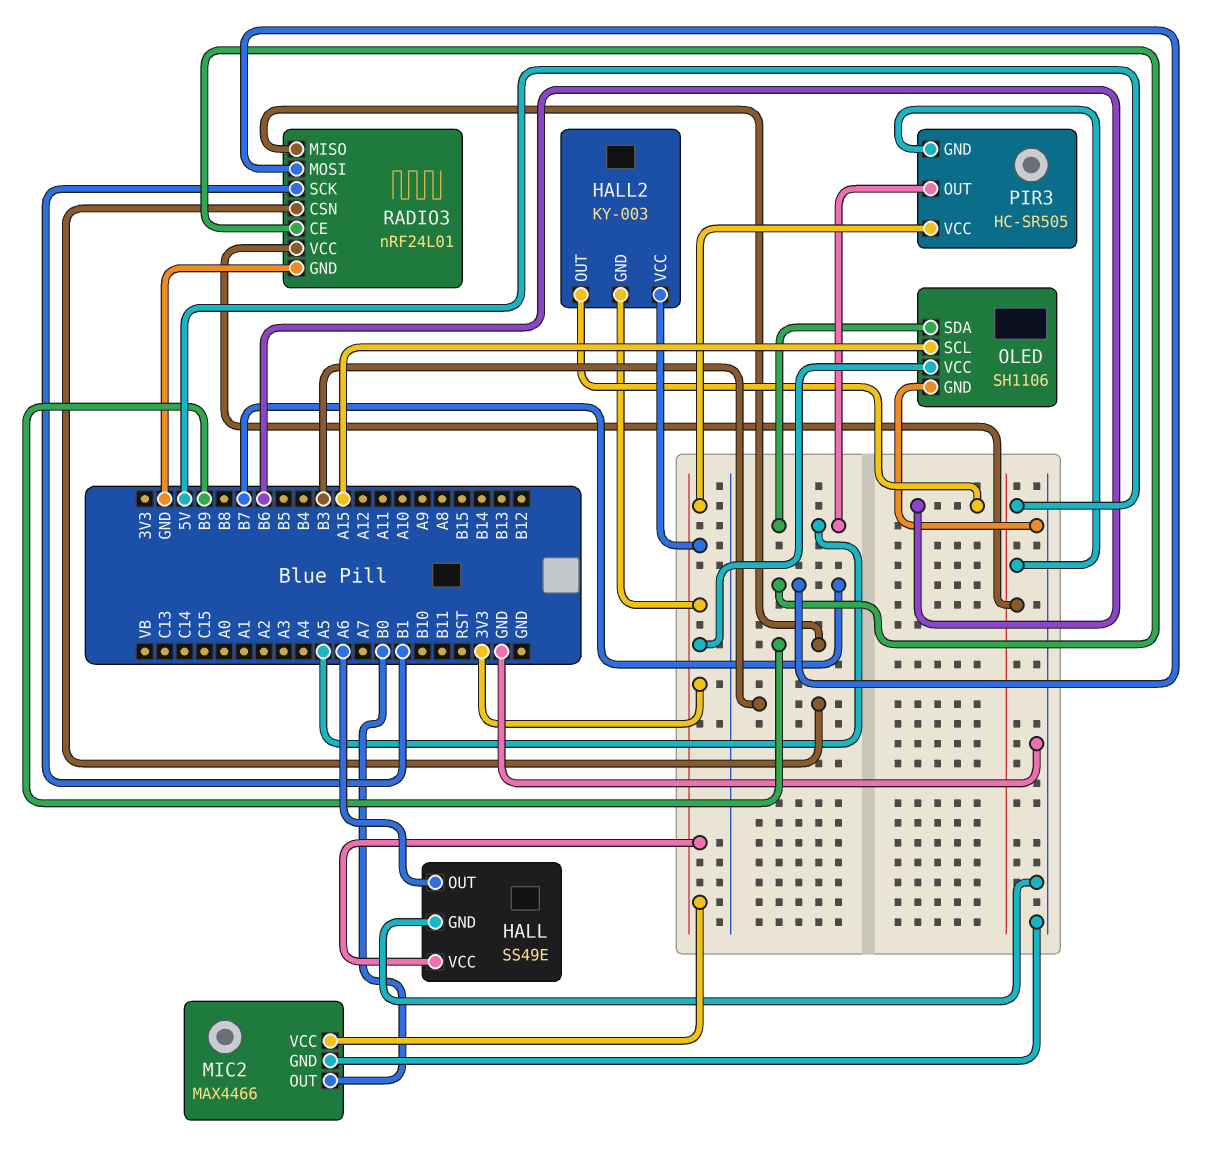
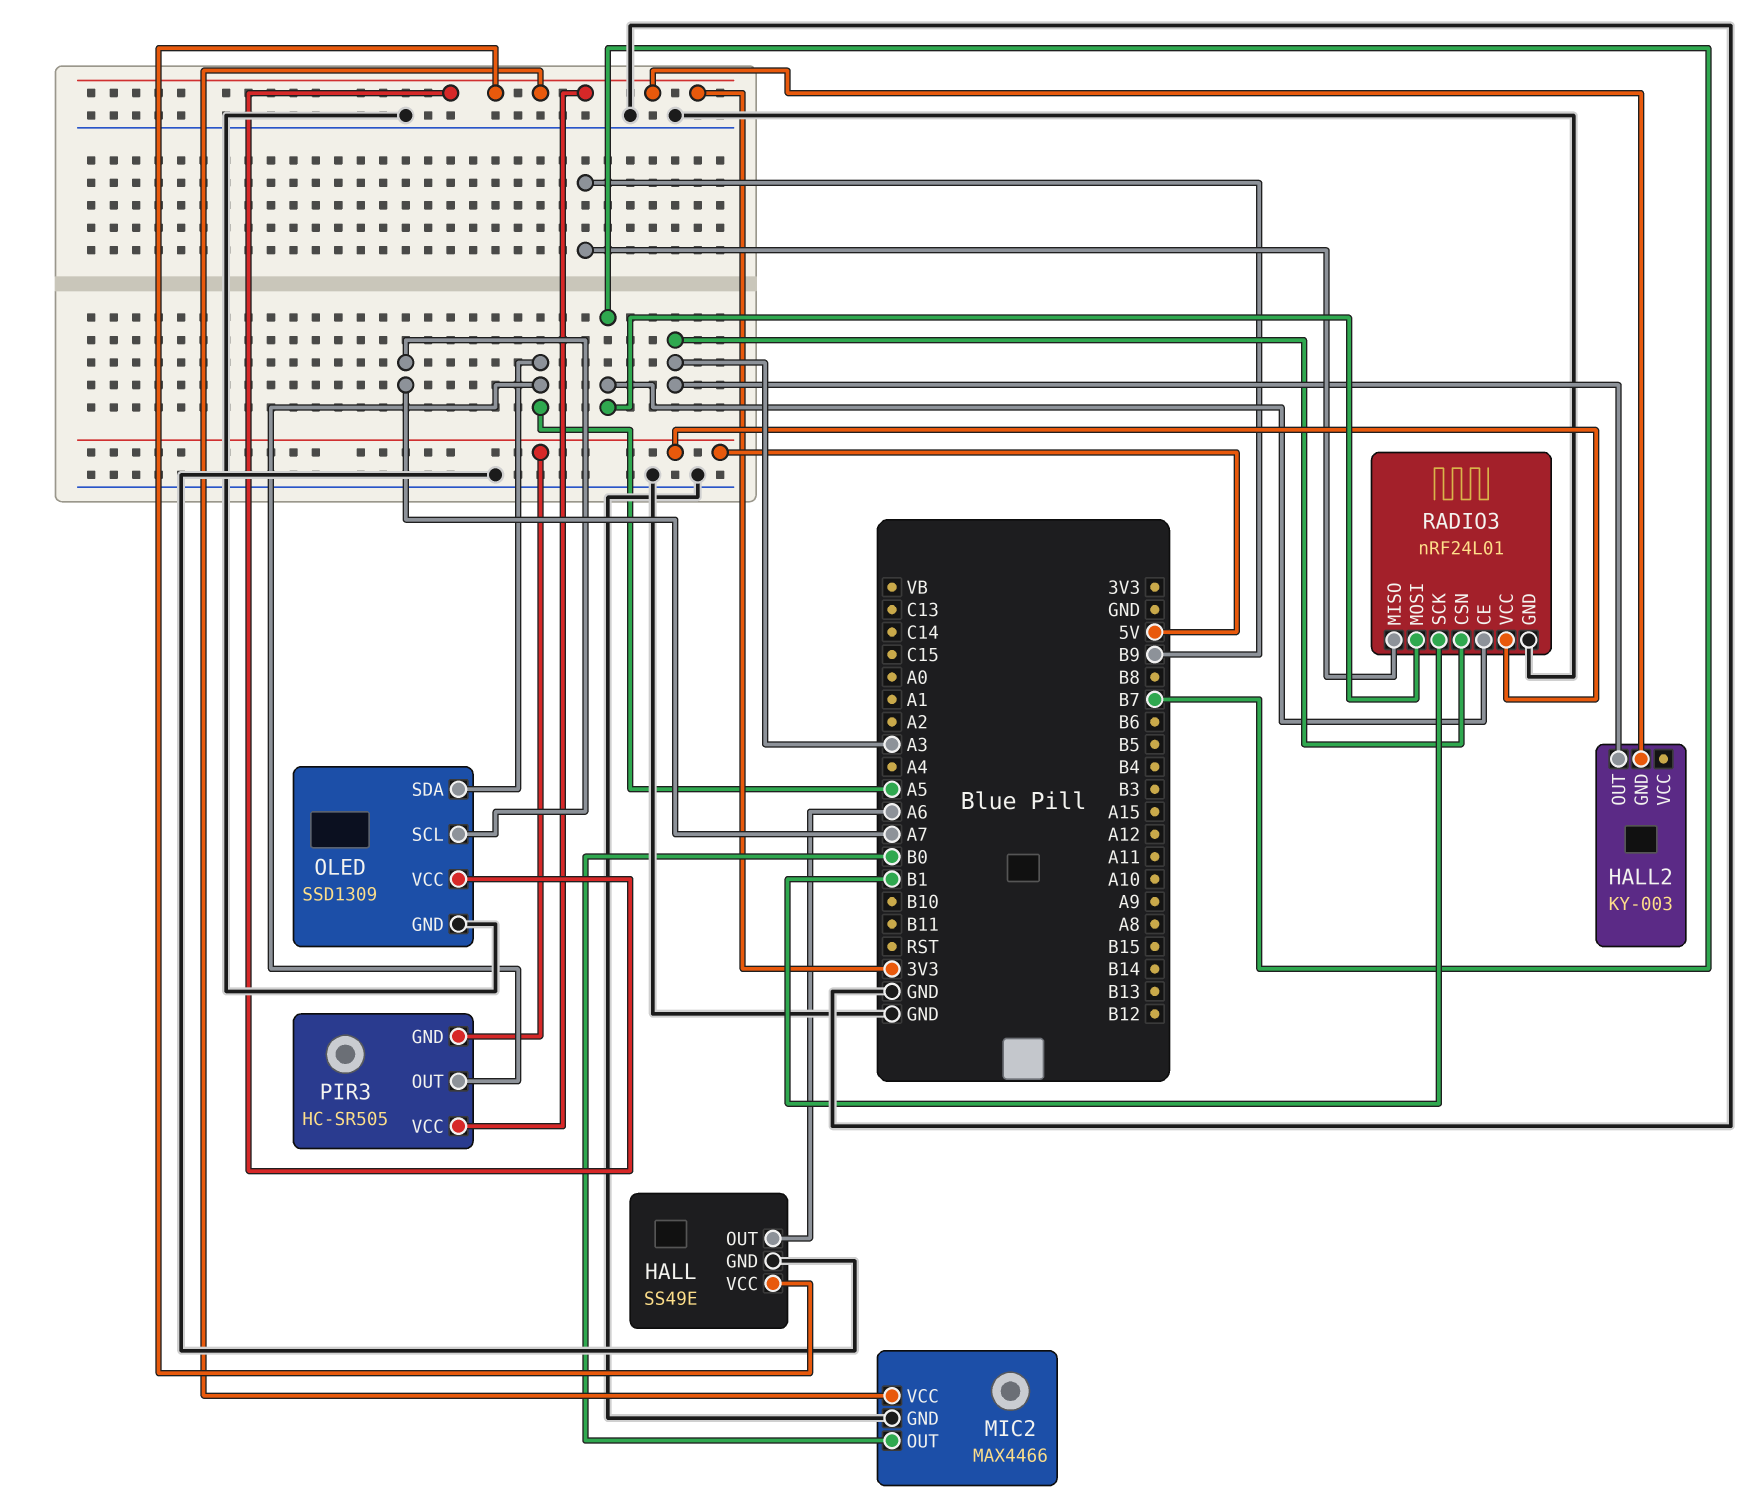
HALL2 pin OUT: B6 -> A3
HALL2 pin VCC: 3V3 -> none
OLED: SH1106 -> SSD1309
OLED pin SCL: A15 -> A7
RADIO3 pin CSN: B3 -> A3

